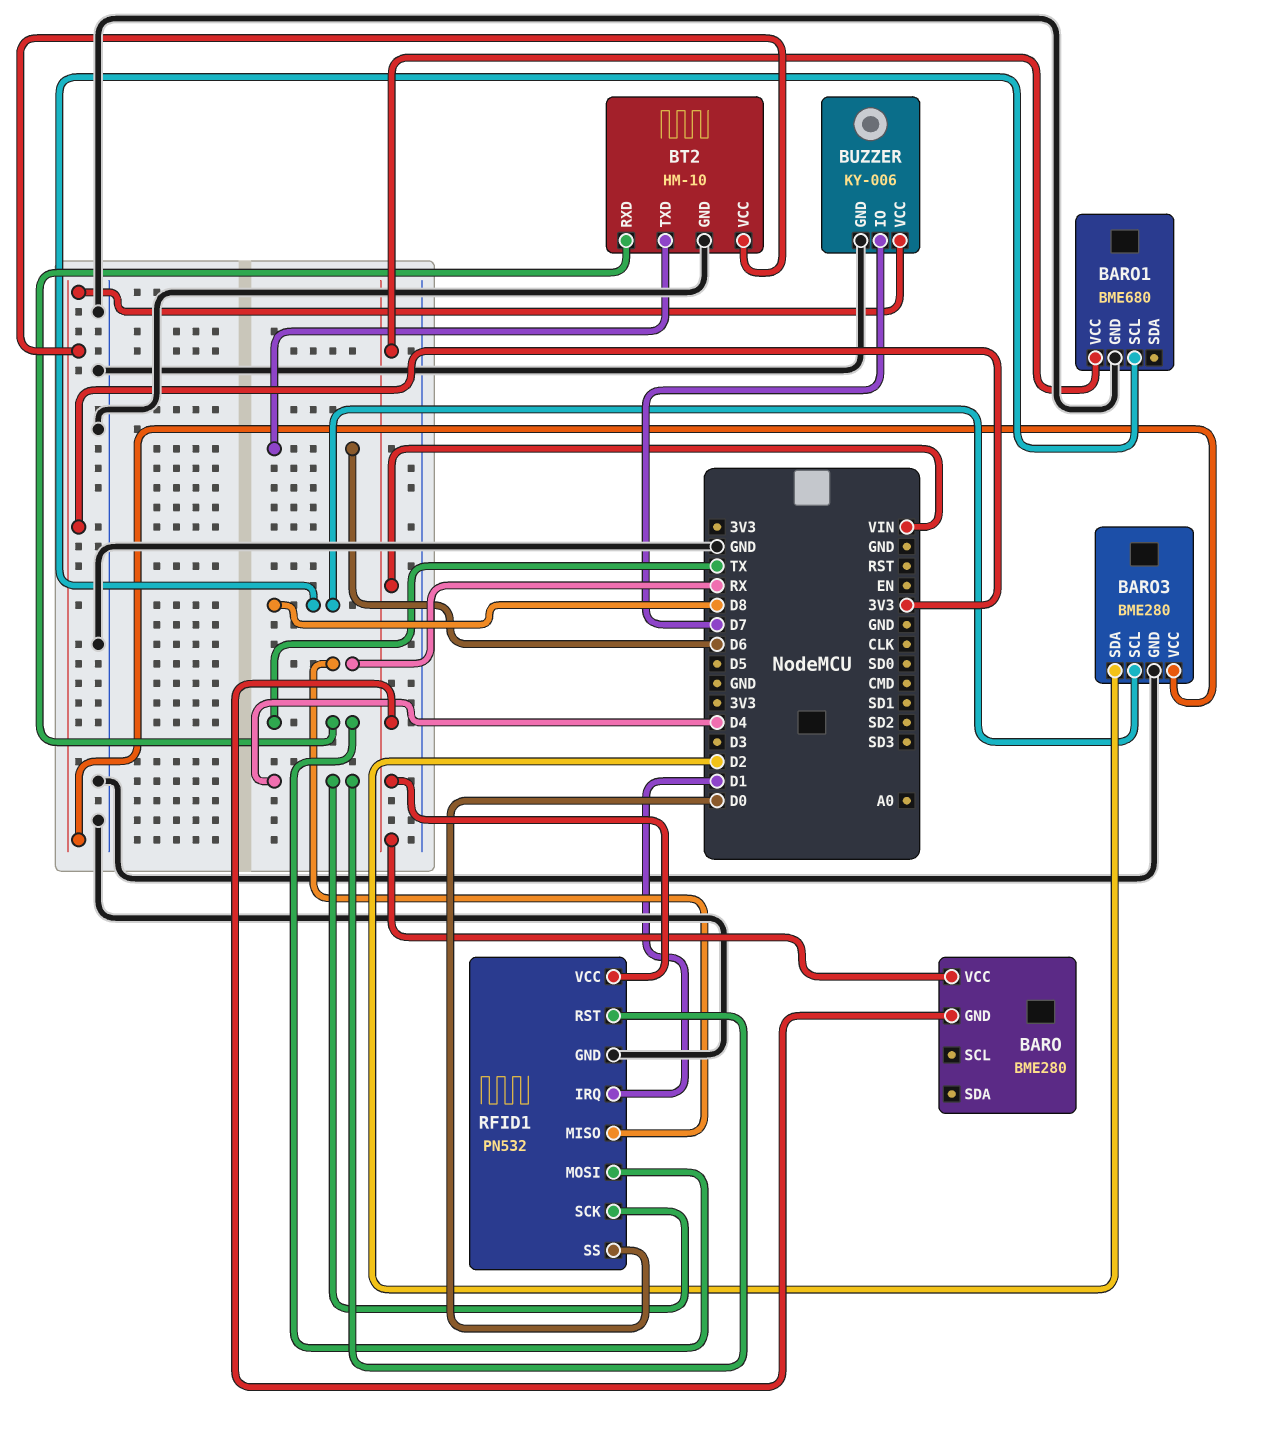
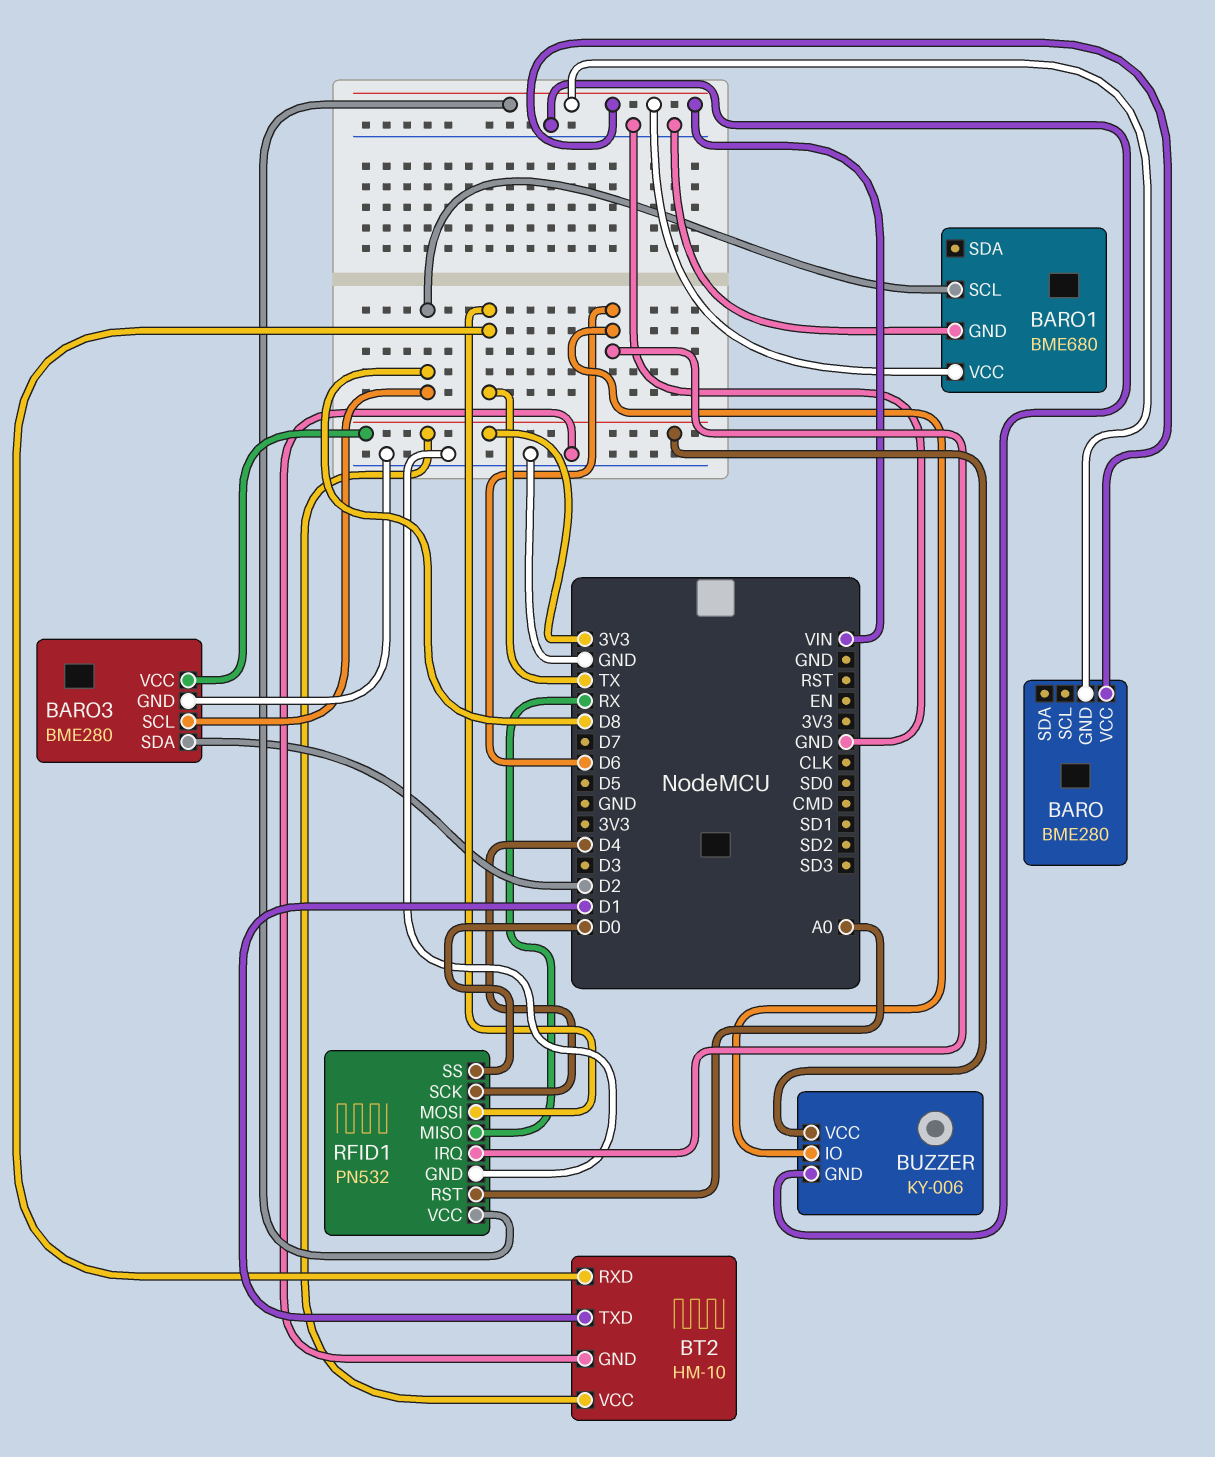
BT2 pin TXD: D6 -> D1
BUZZER pin IO: D7 -> D6
RFID1 pin IRQ: D1 -> D6
RFID1 pin RST: D4 -> A0

